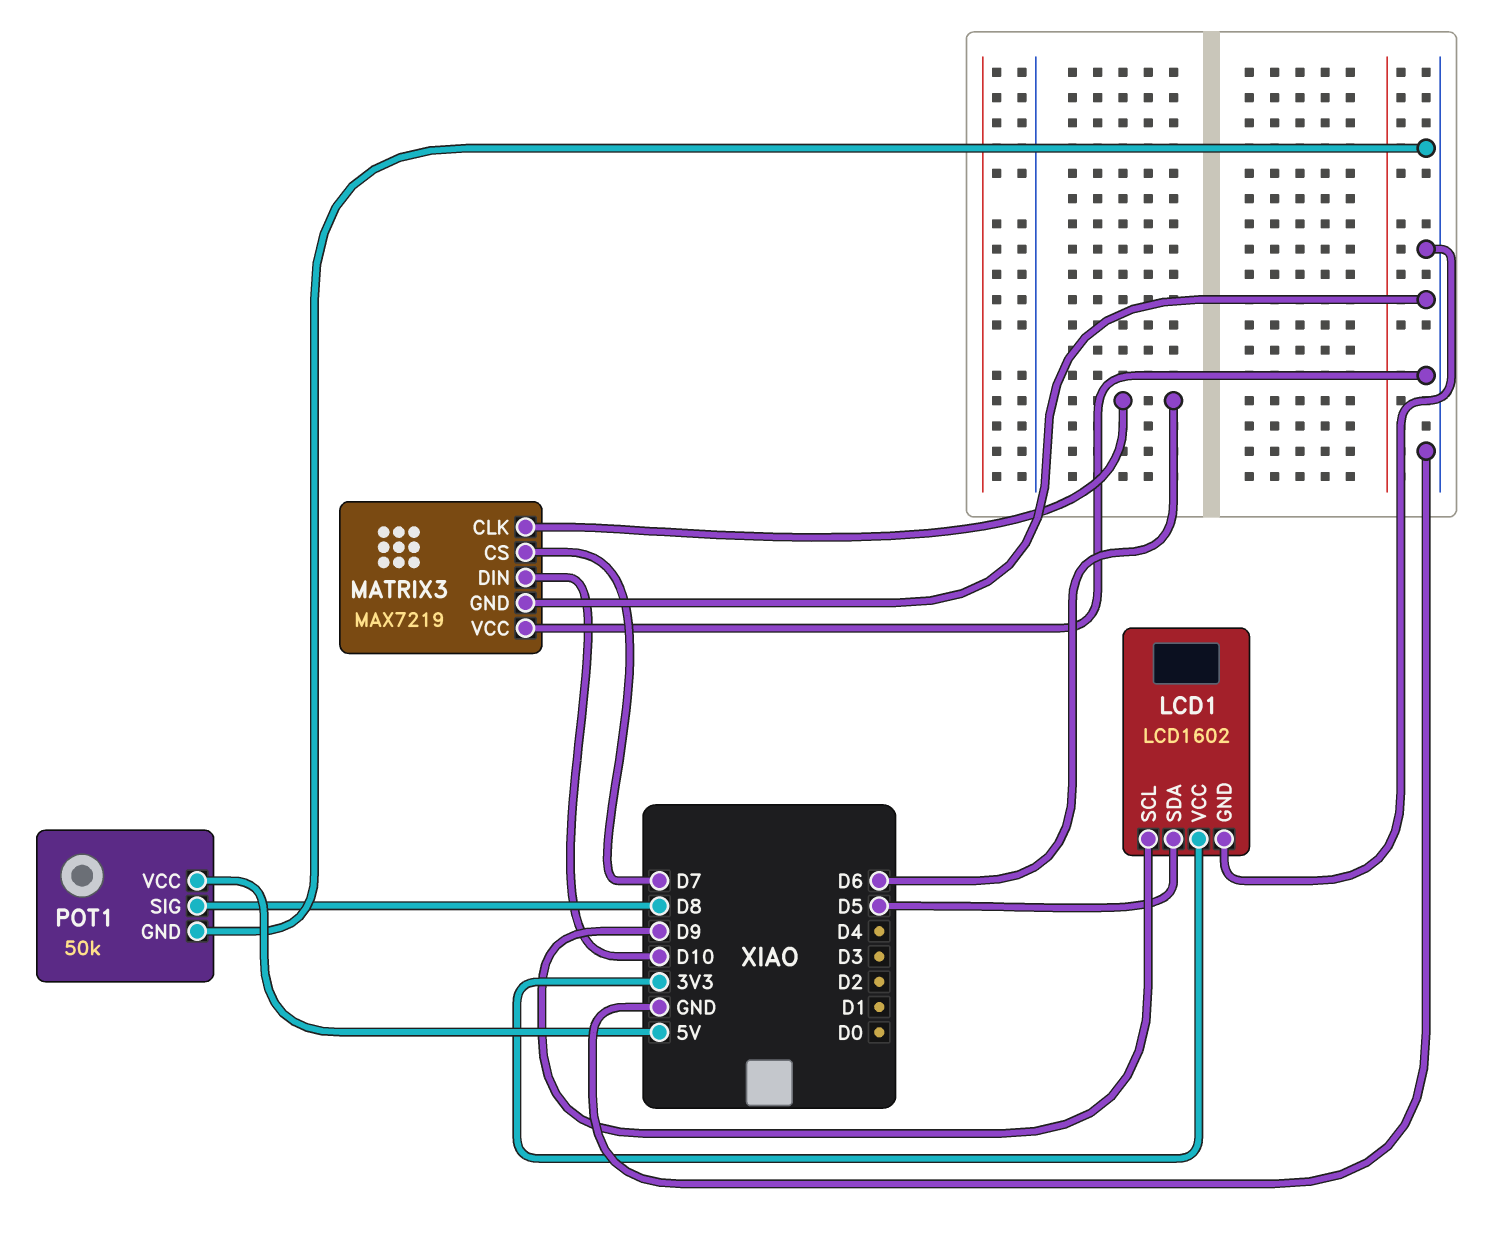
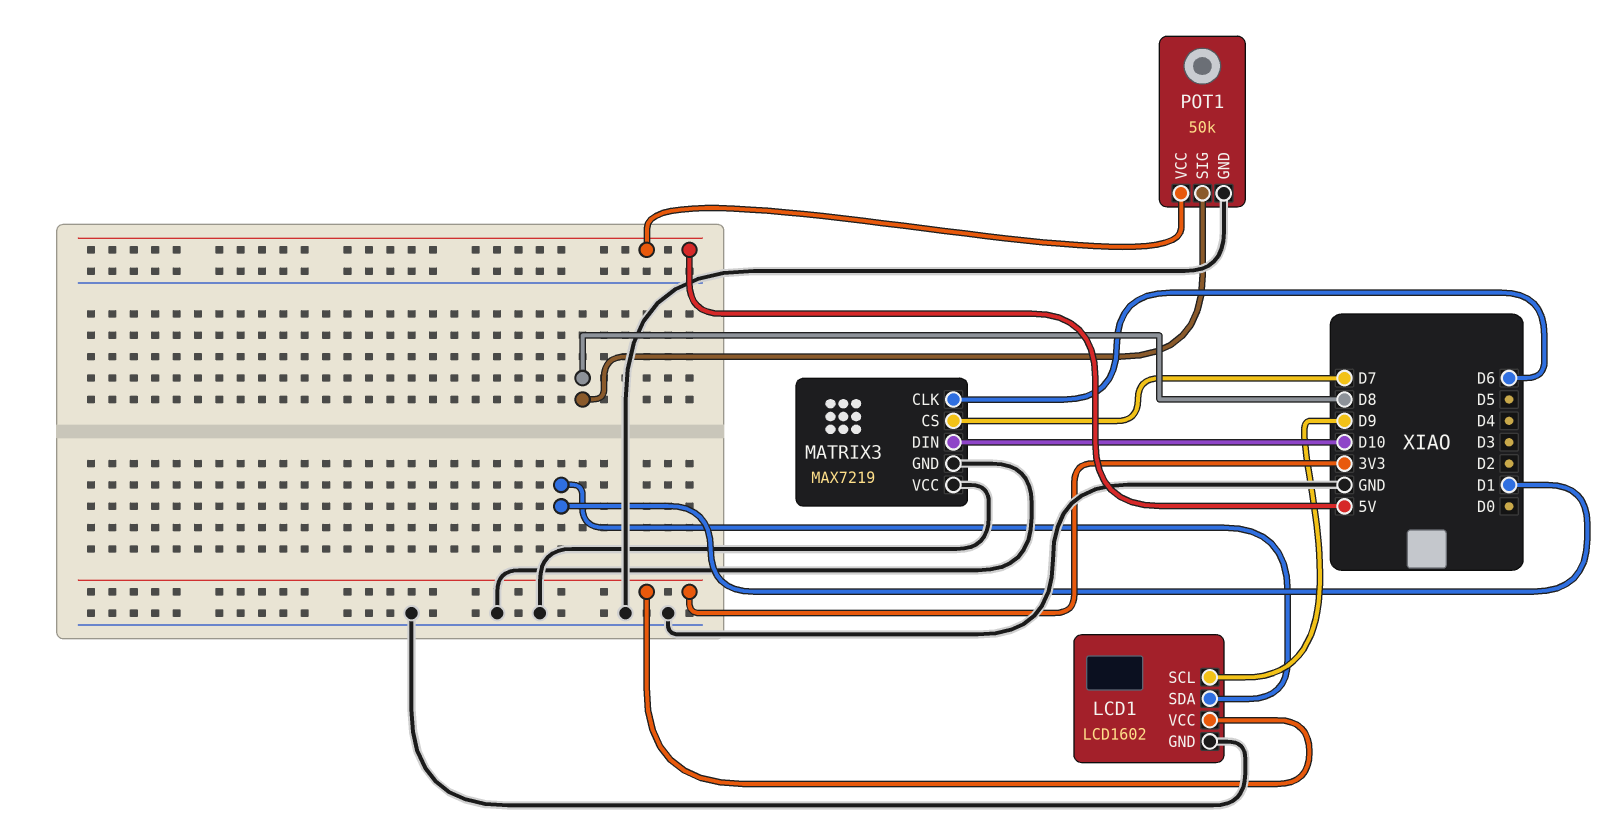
LCD1 pin SDA: D5 -> D1

